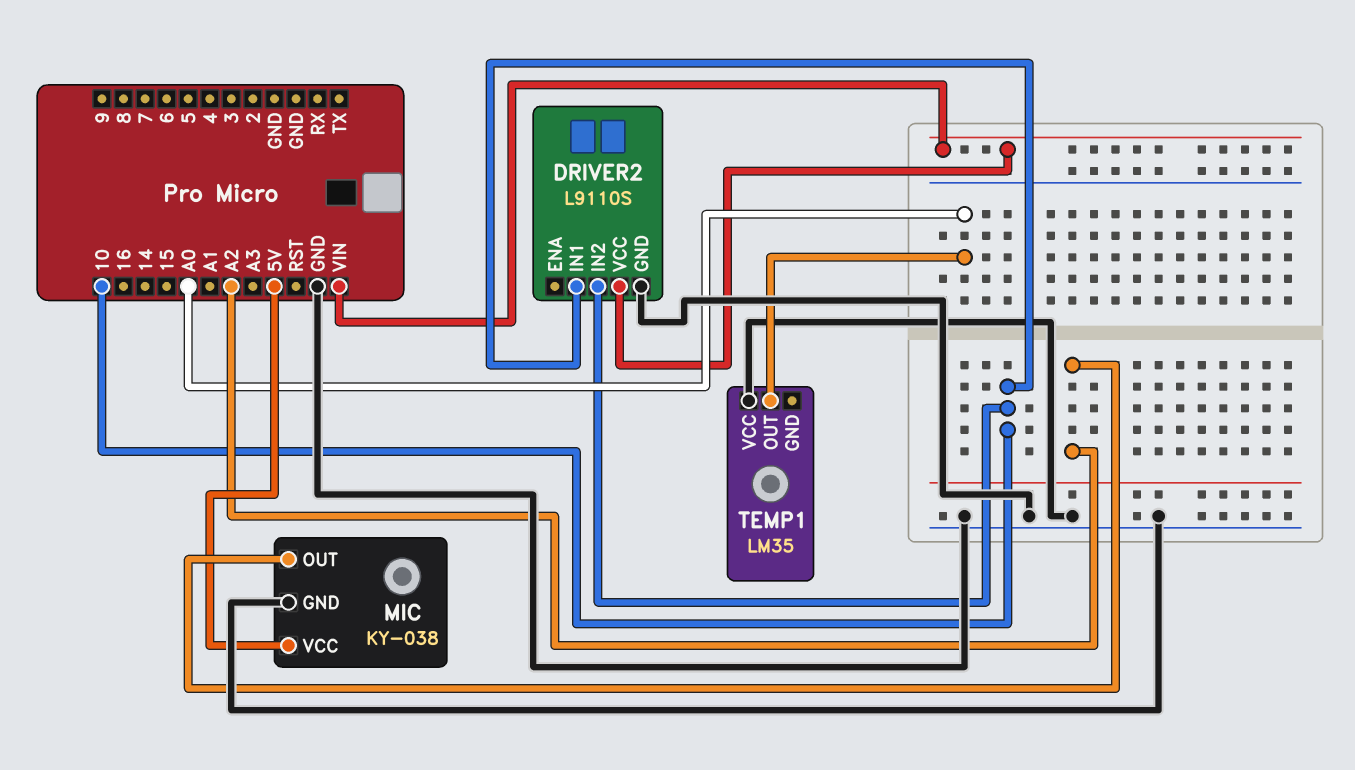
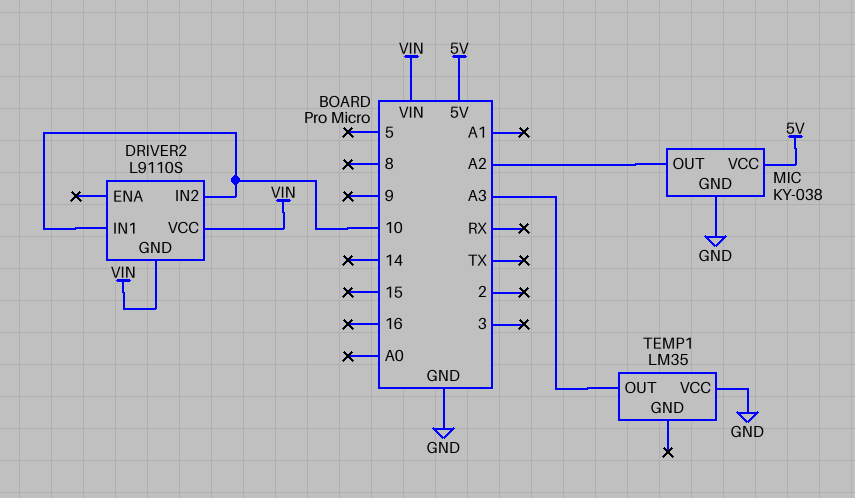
DRIVER2 pin GND: GND -> VIN
TEMP1 pin OUT: A0 -> A3

